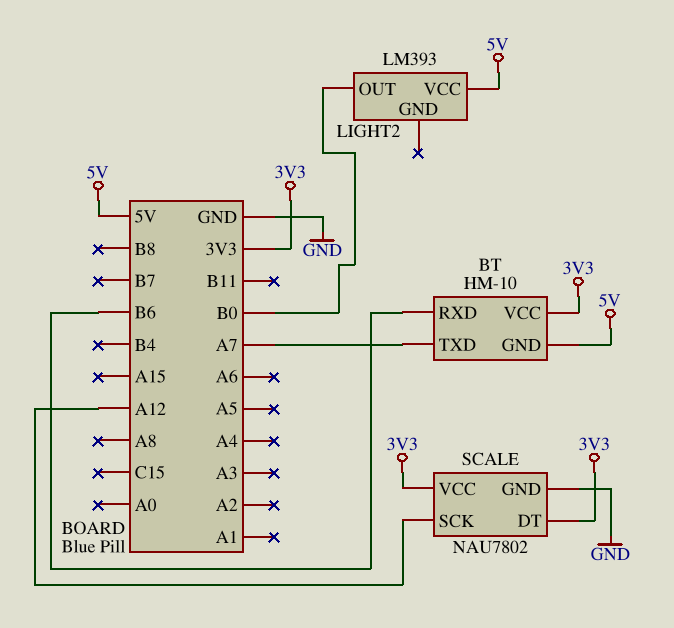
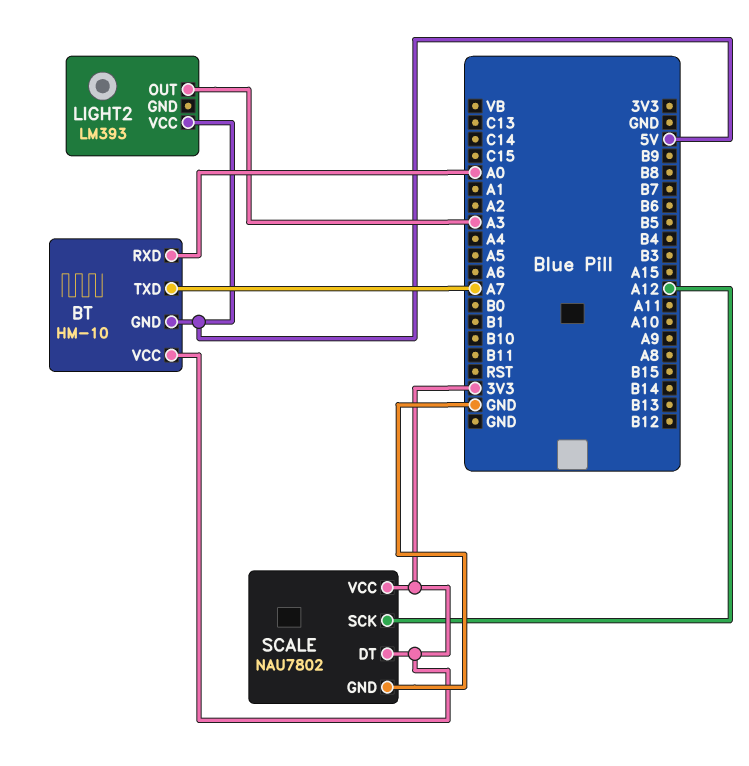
BT pin RXD: B6 -> A0
LIGHT2 pin OUT: B0 -> A3

